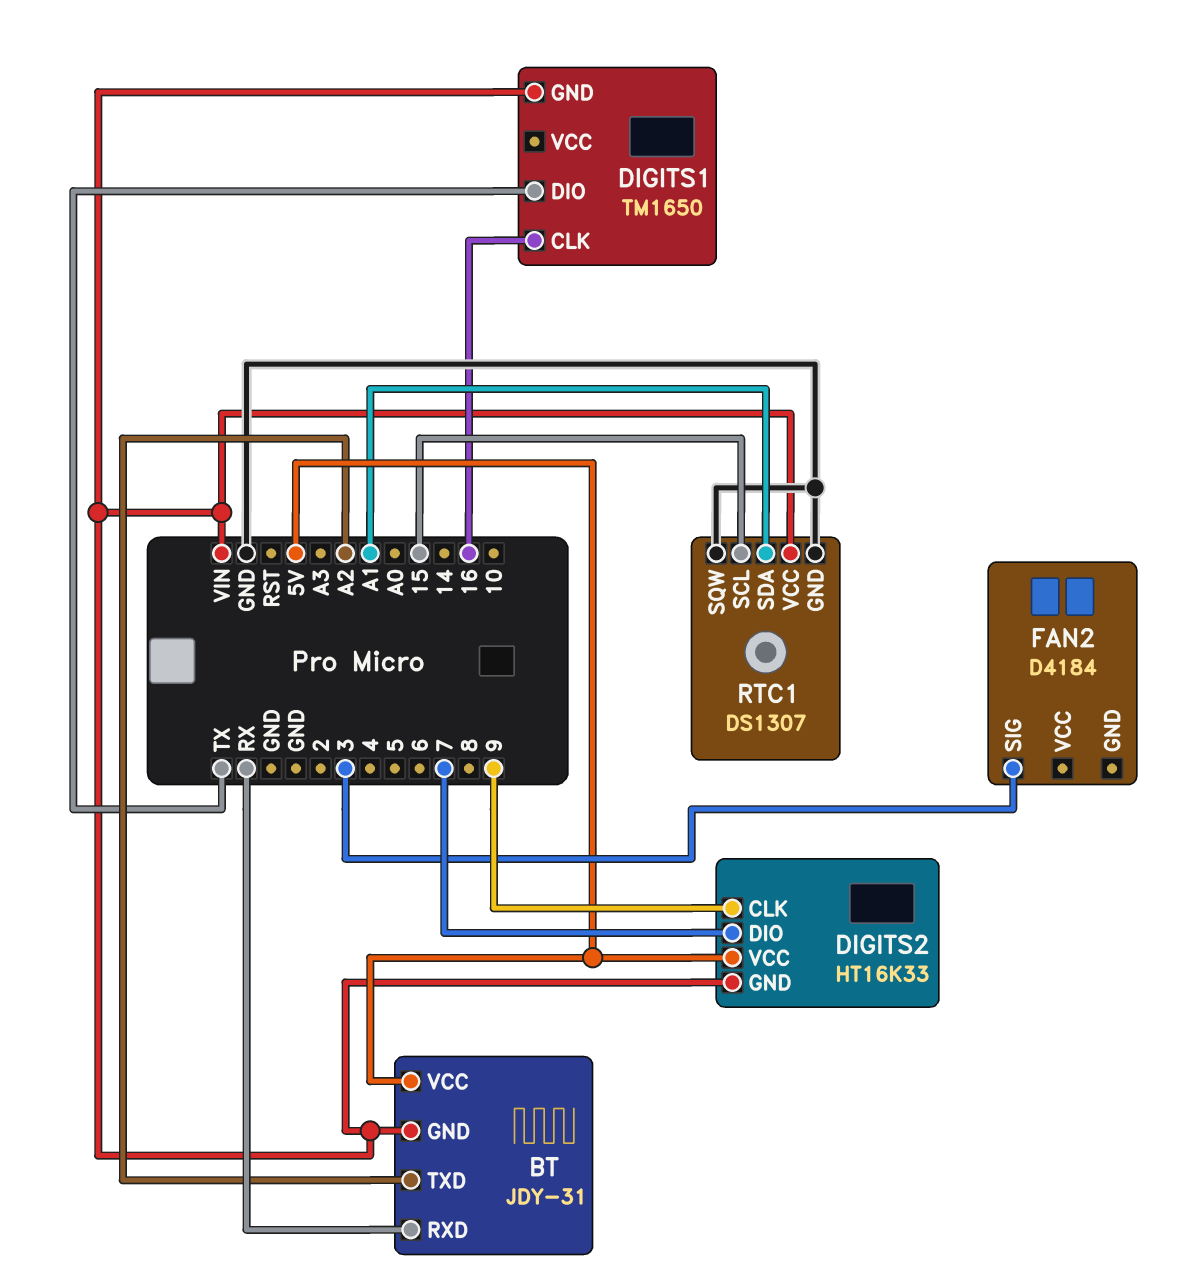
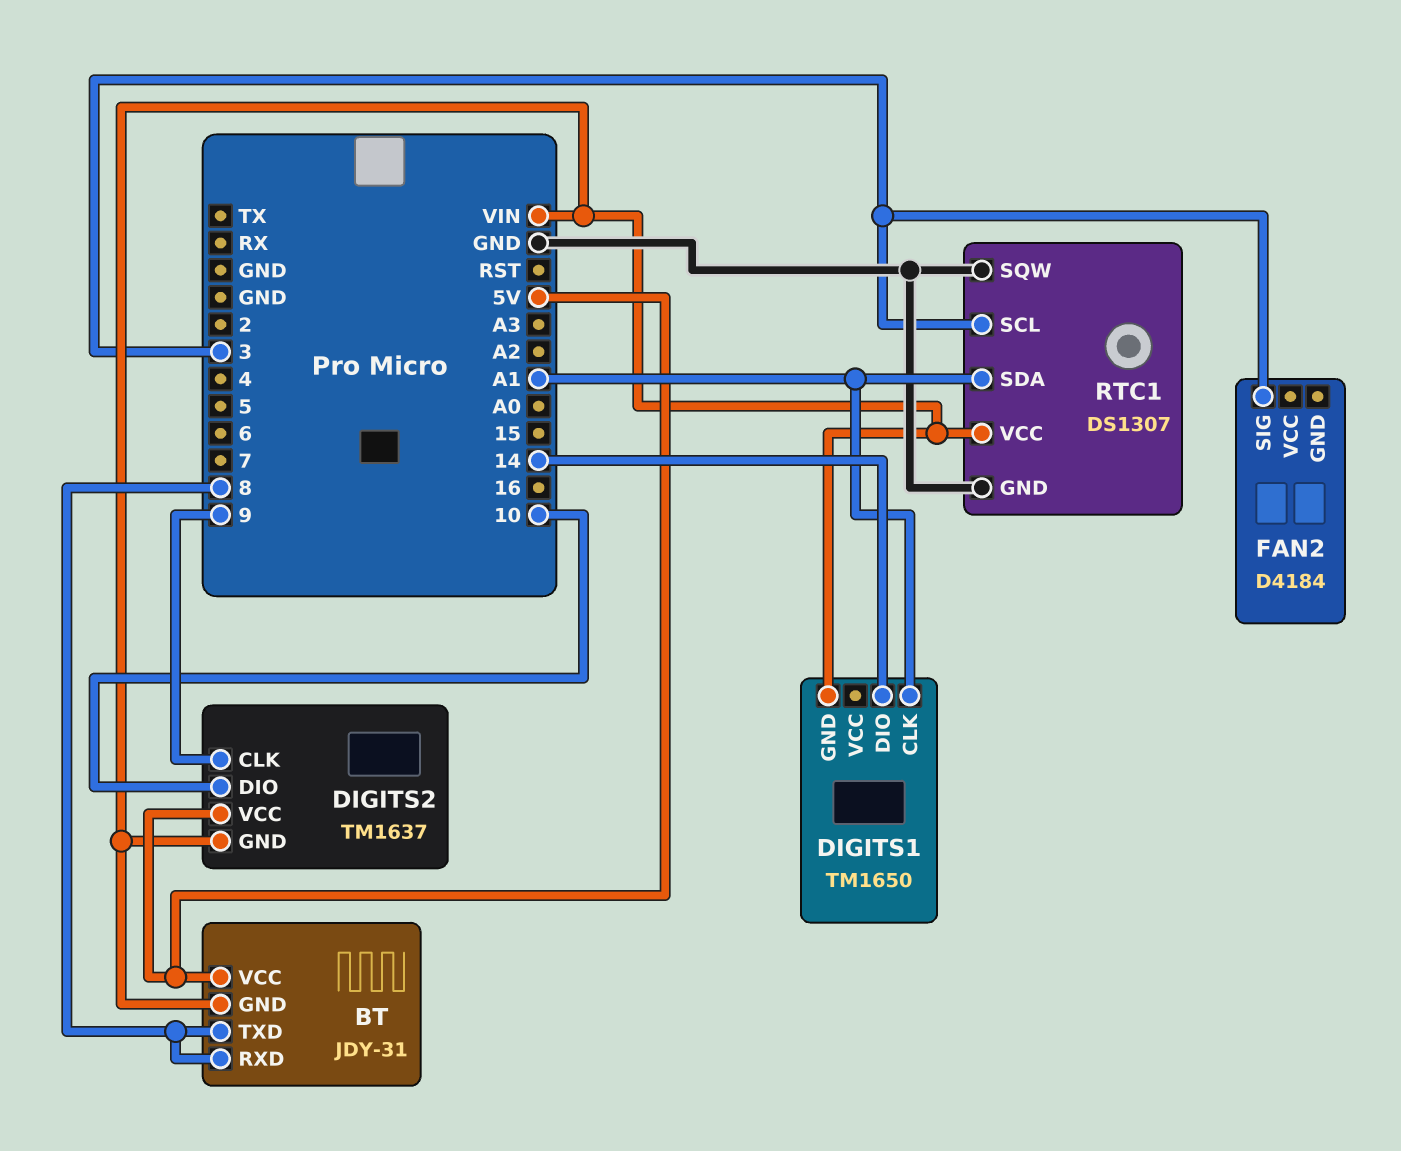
BT pin RXD: RX -> 8
BT pin TXD: A2 -> 8
DIGITS1 pin CLK: 16 -> A1
DIGITS1 pin DIO: TX -> 14
DIGITS2: HT16K33 -> TM1637
DIGITS2 pin DIO: 7 -> 10
RTC1 pin SCL: 15 -> 3

